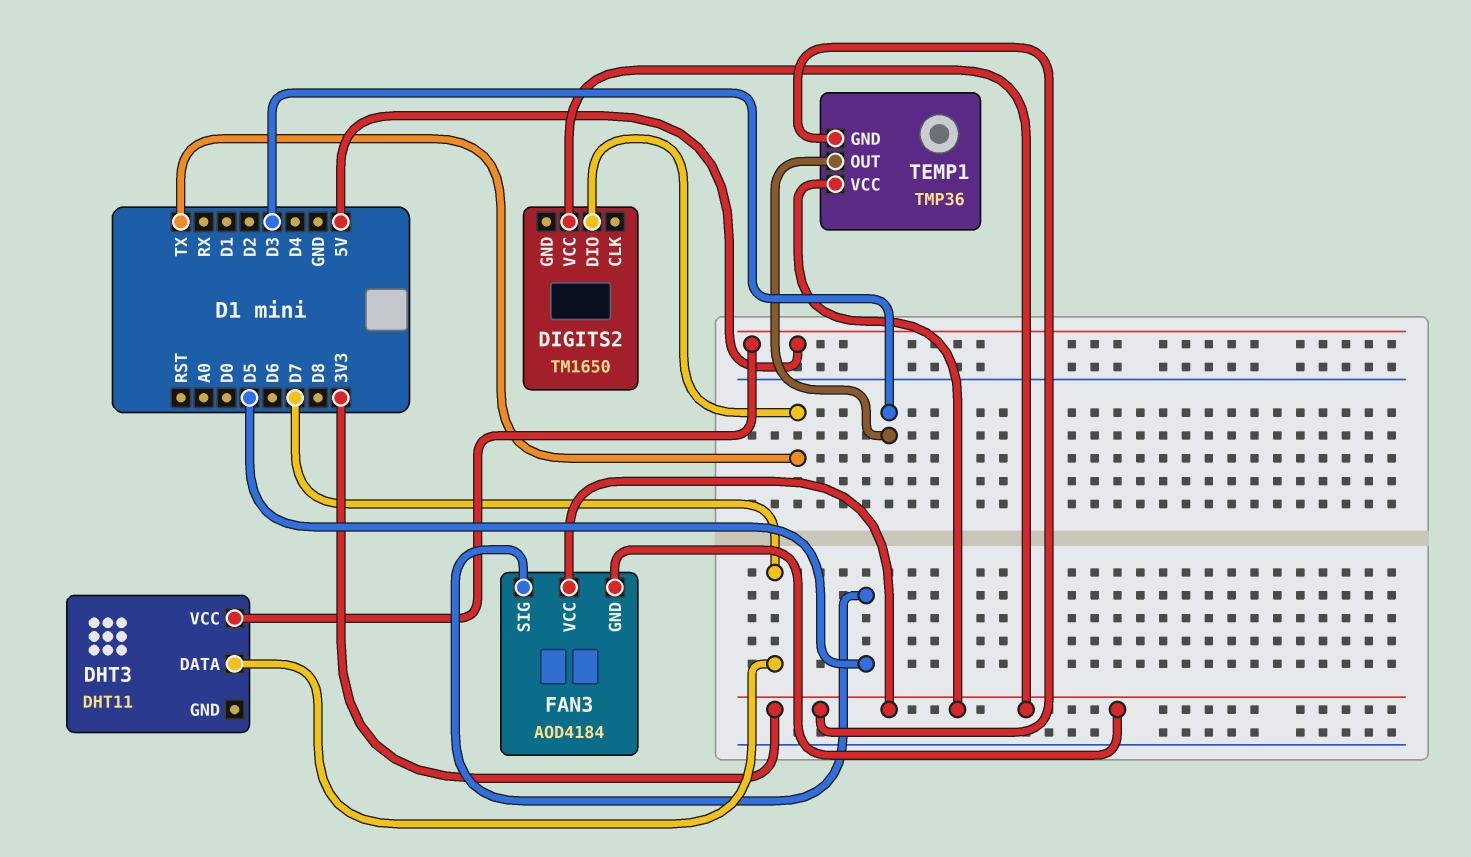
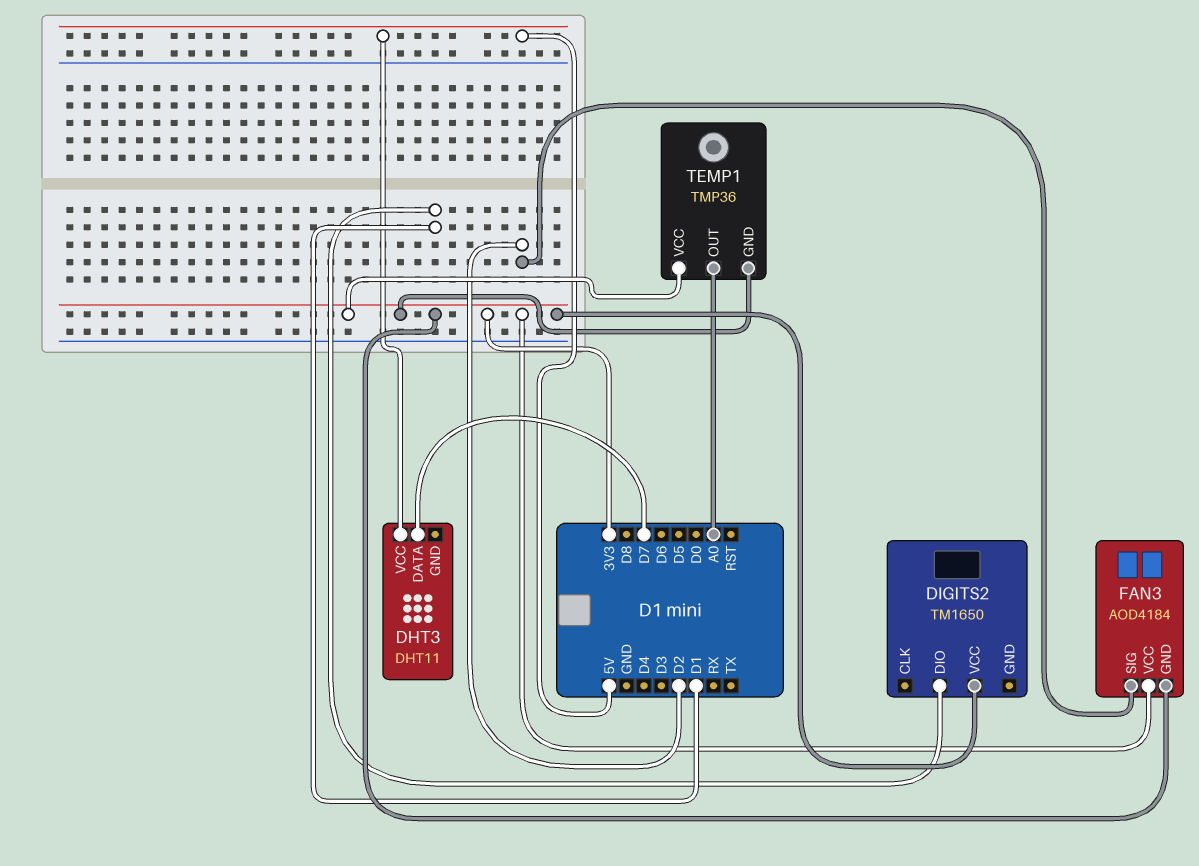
DIGITS2 pin DIO: TX -> D1
FAN3 pin SIG: D5 -> D2
TEMP1 pin OUT: D3 -> A0

